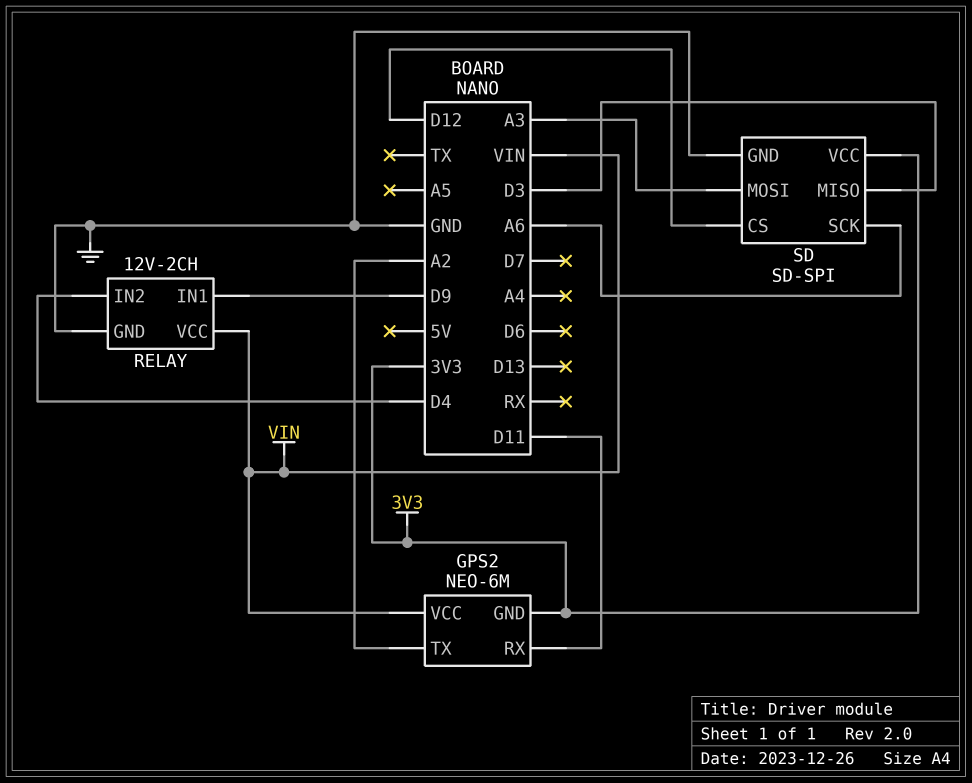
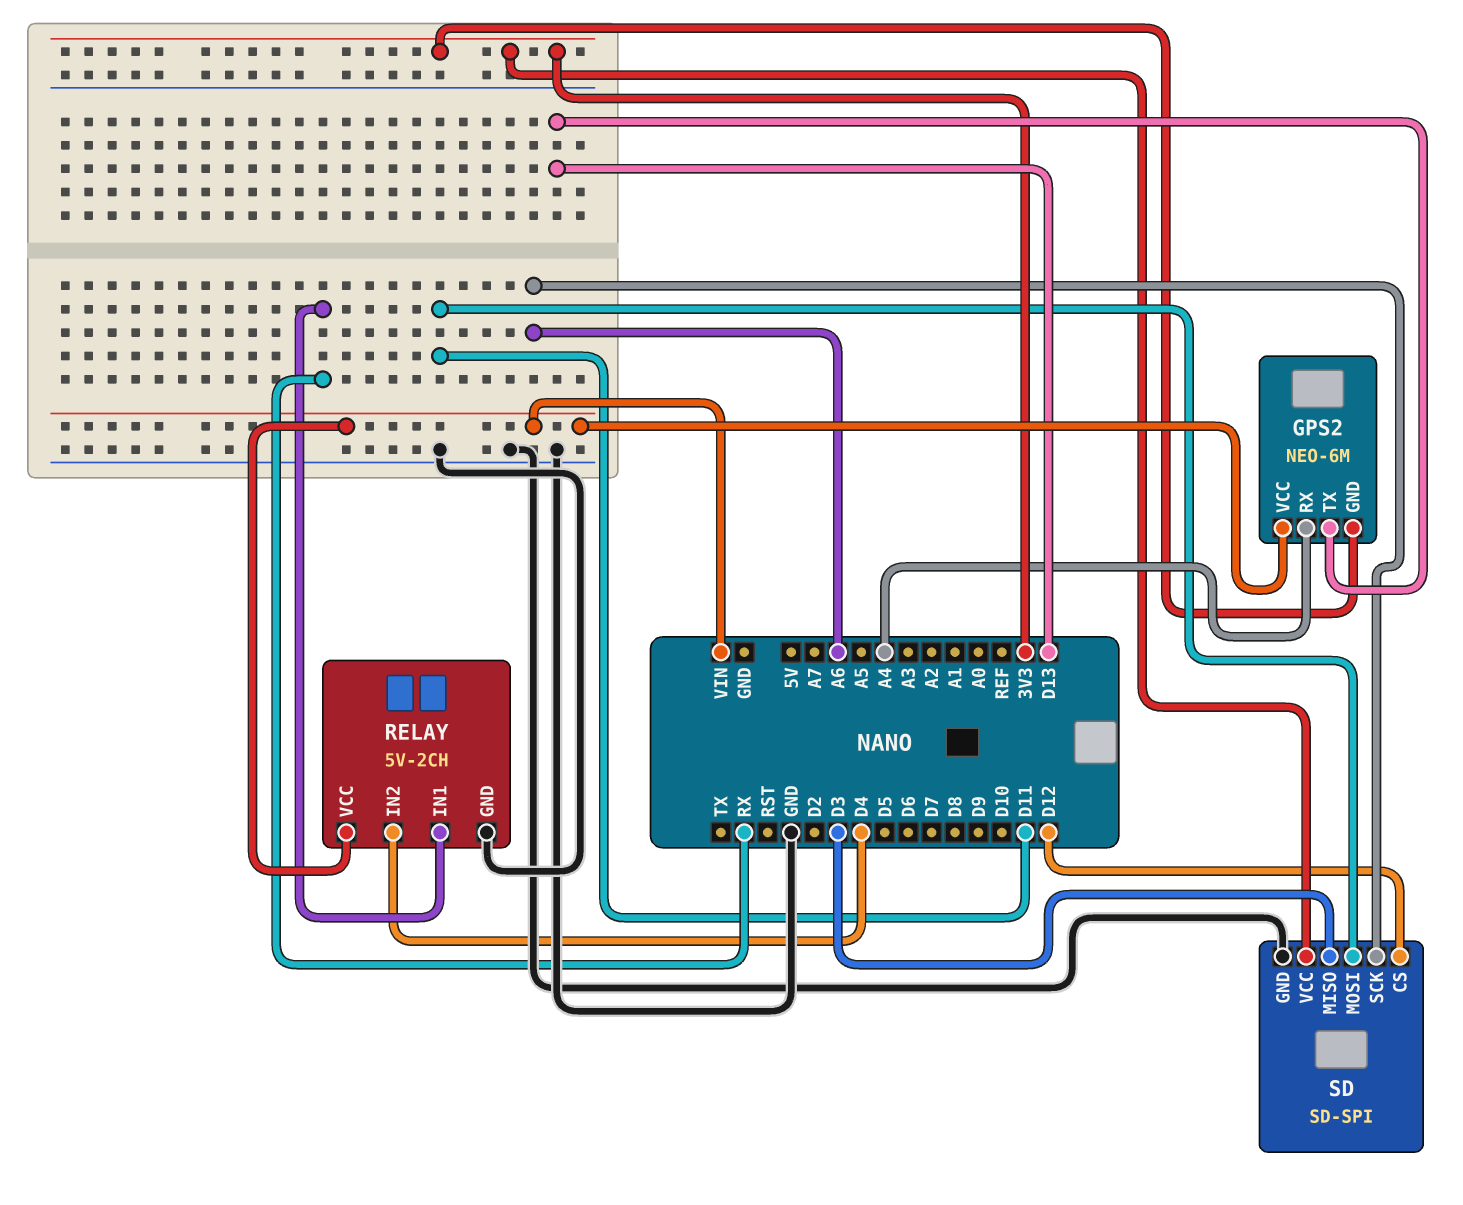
GPS2 pin RX: D11 -> A4
GPS2 pin TX: A2 -> D13
RELAY: 12V-2CH -> 5V-2CH
RELAY pin IN1: D9 -> RX
SD pin MOSI: A3 -> D11

